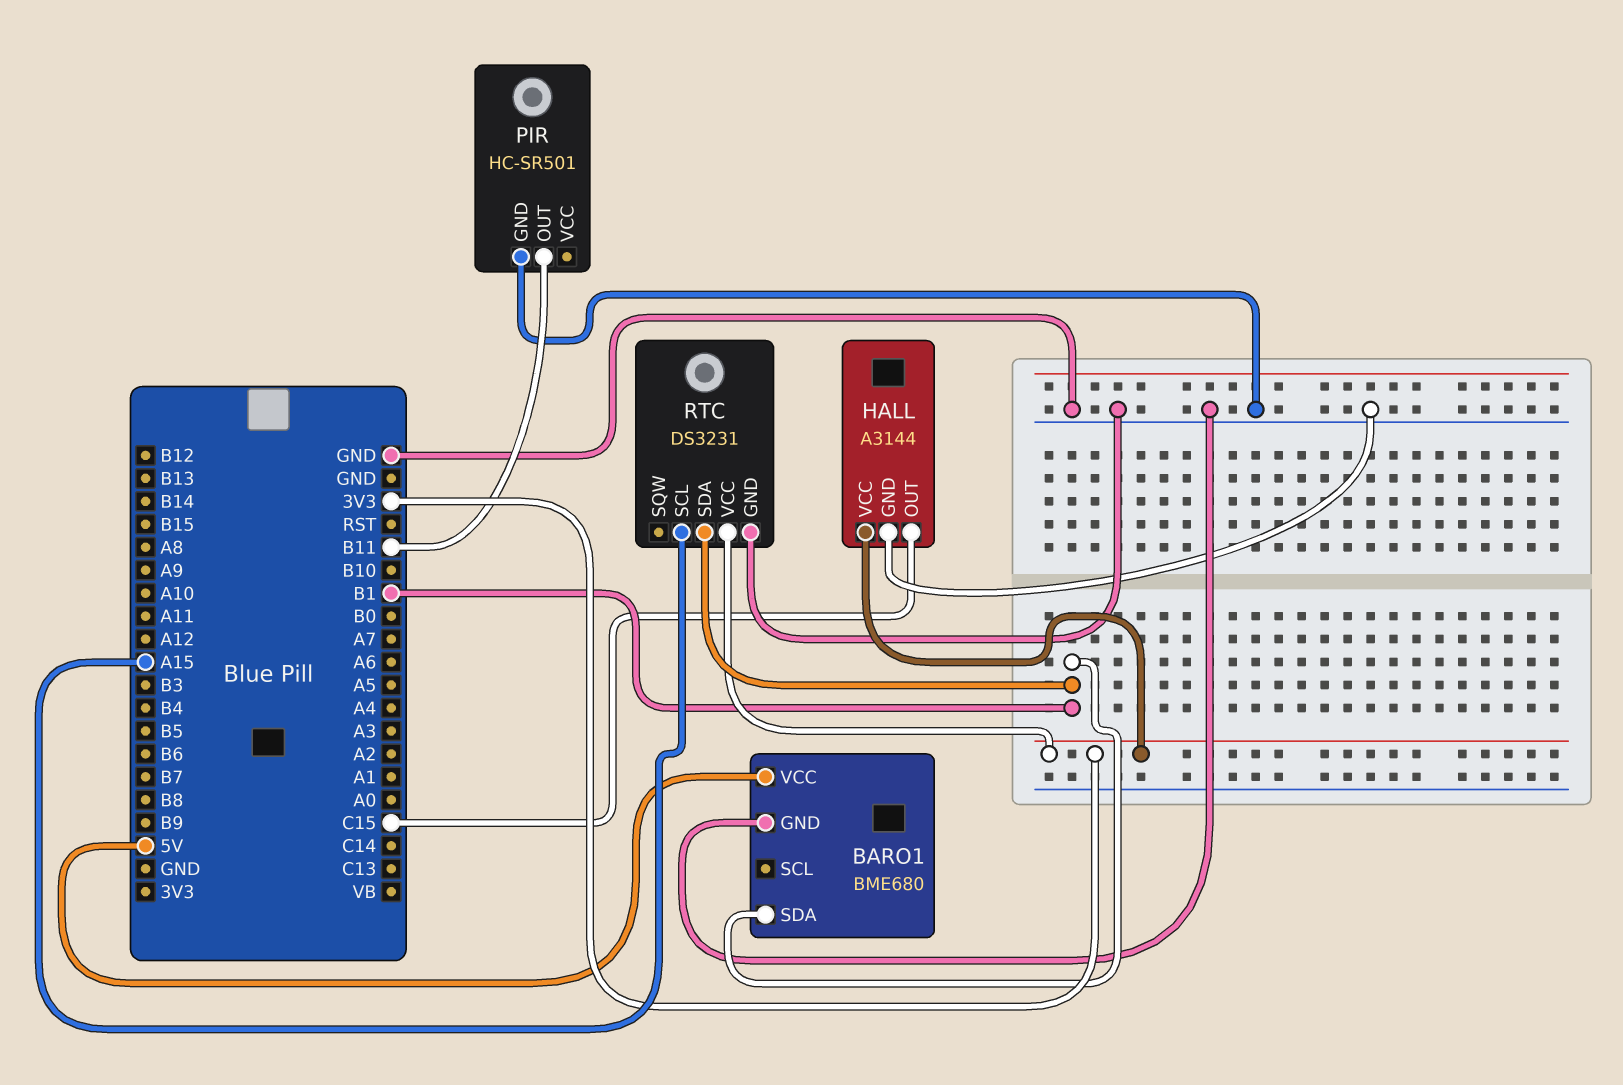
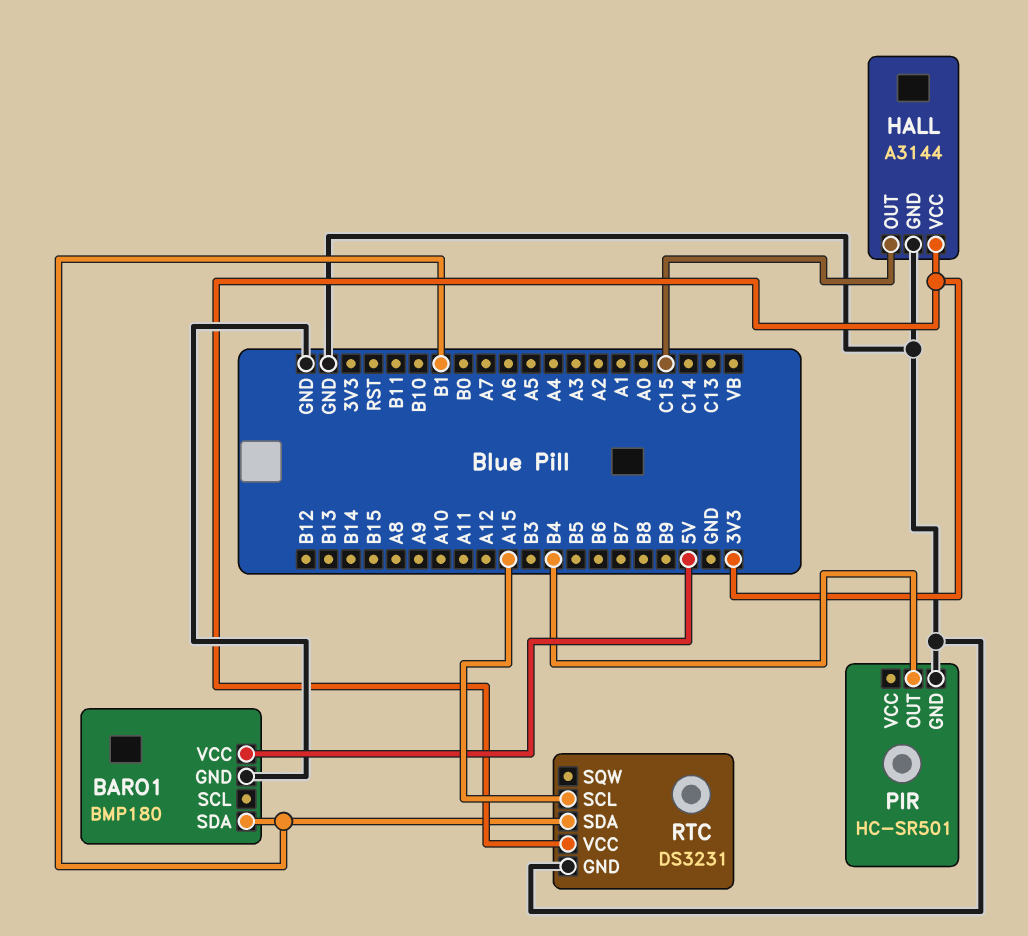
BARO1: BME680 -> BMP180
PIR pin OUT: B11 -> B4

